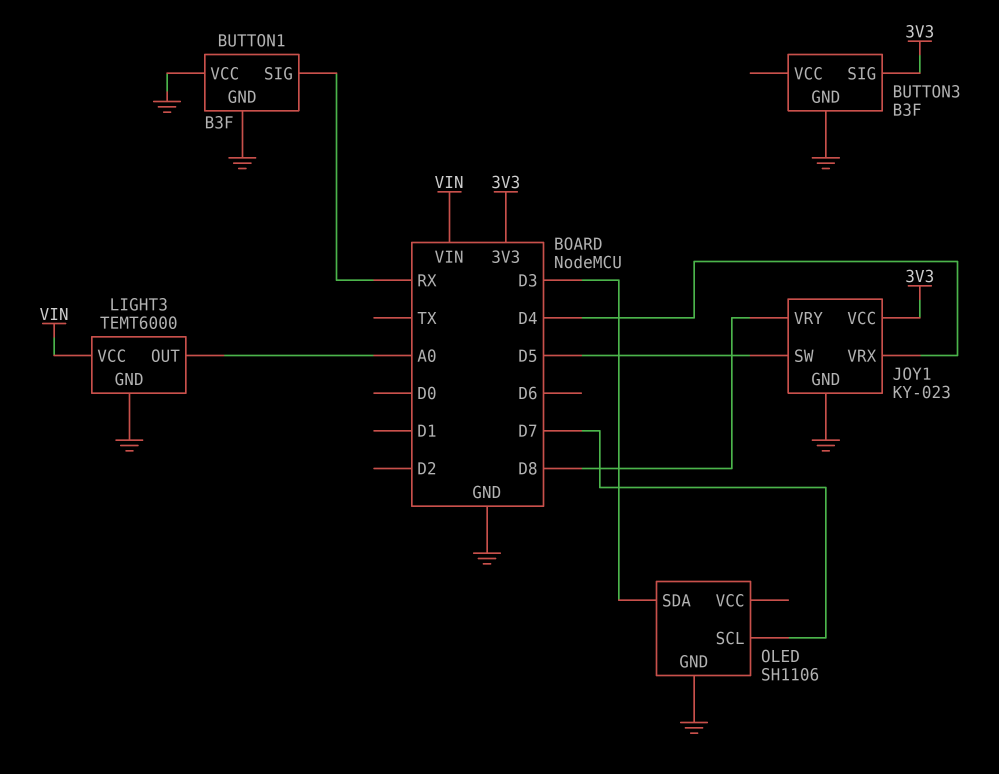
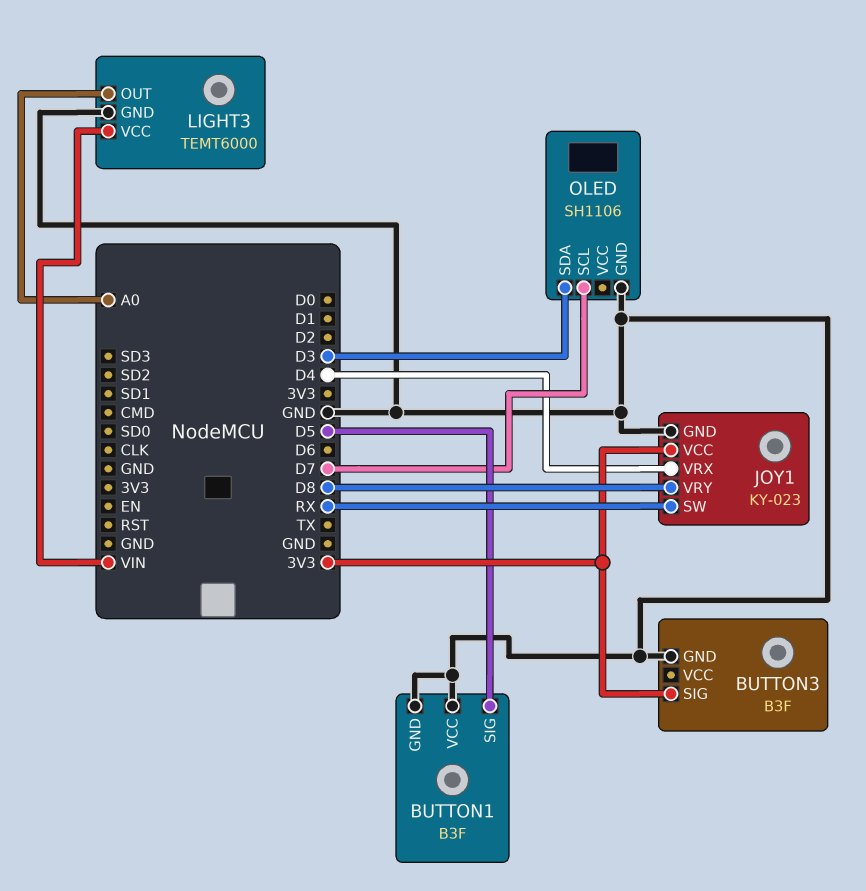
BUTTON1 pin SIG: RX -> D5
JOY1 pin SW: D5 -> RX

